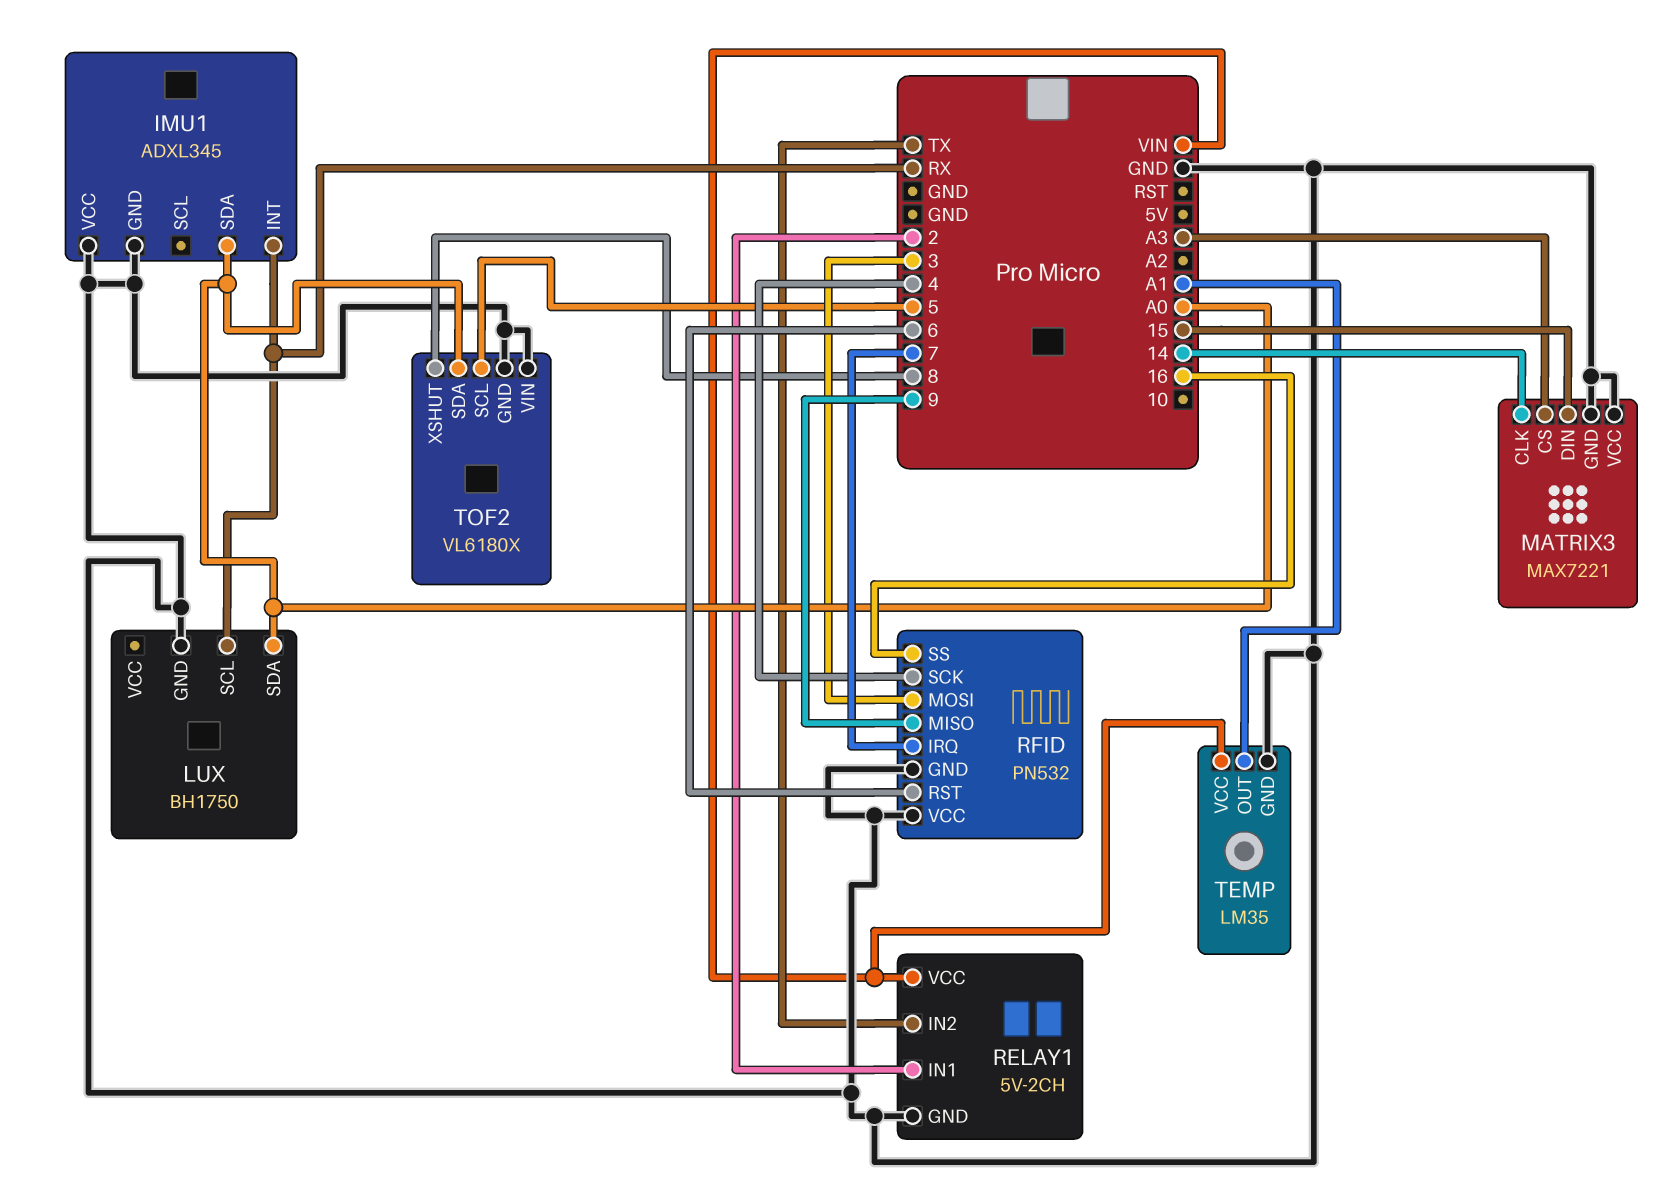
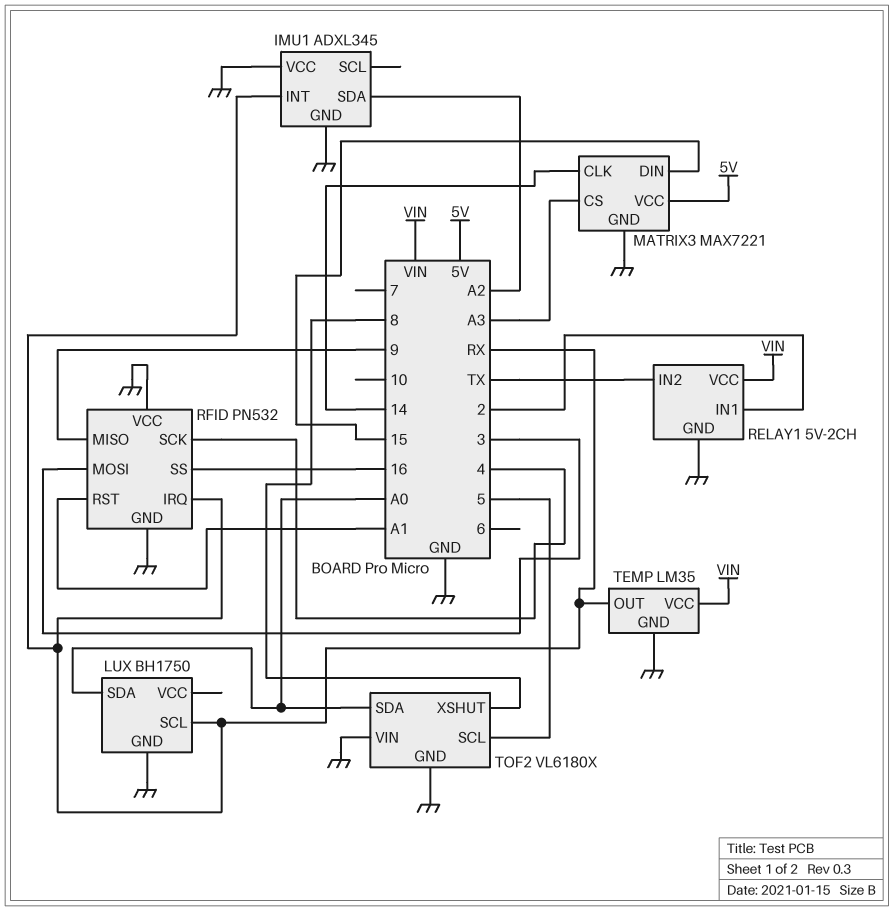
IMU1 pin SDA: A0 -> A2
MATRIX3 pin VCC: GND -> 5V
RFID pin IRQ: 7 -> RX
RFID pin RST: 6 -> A1
TEMP pin OUT: A1 -> RX

